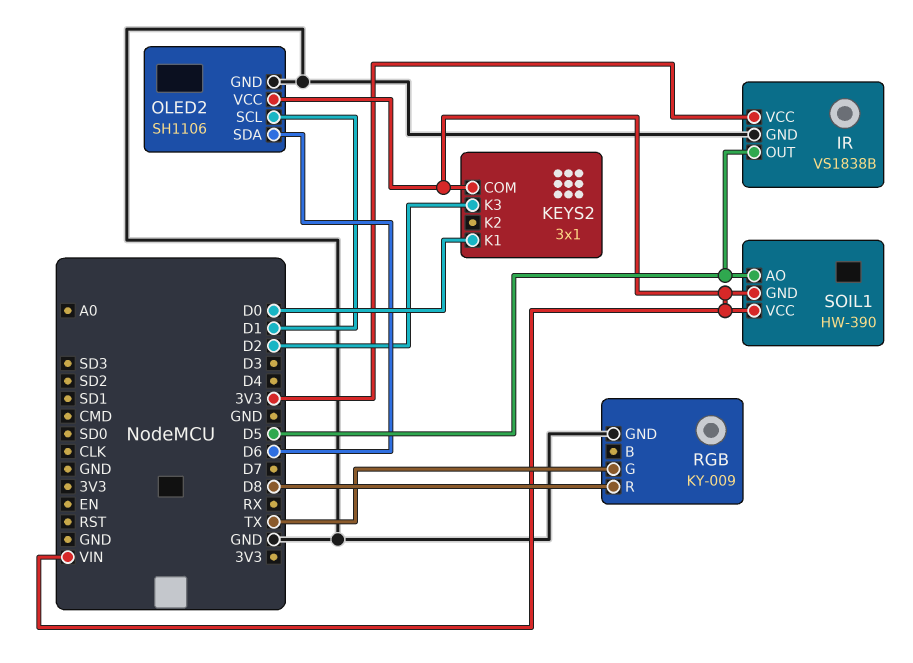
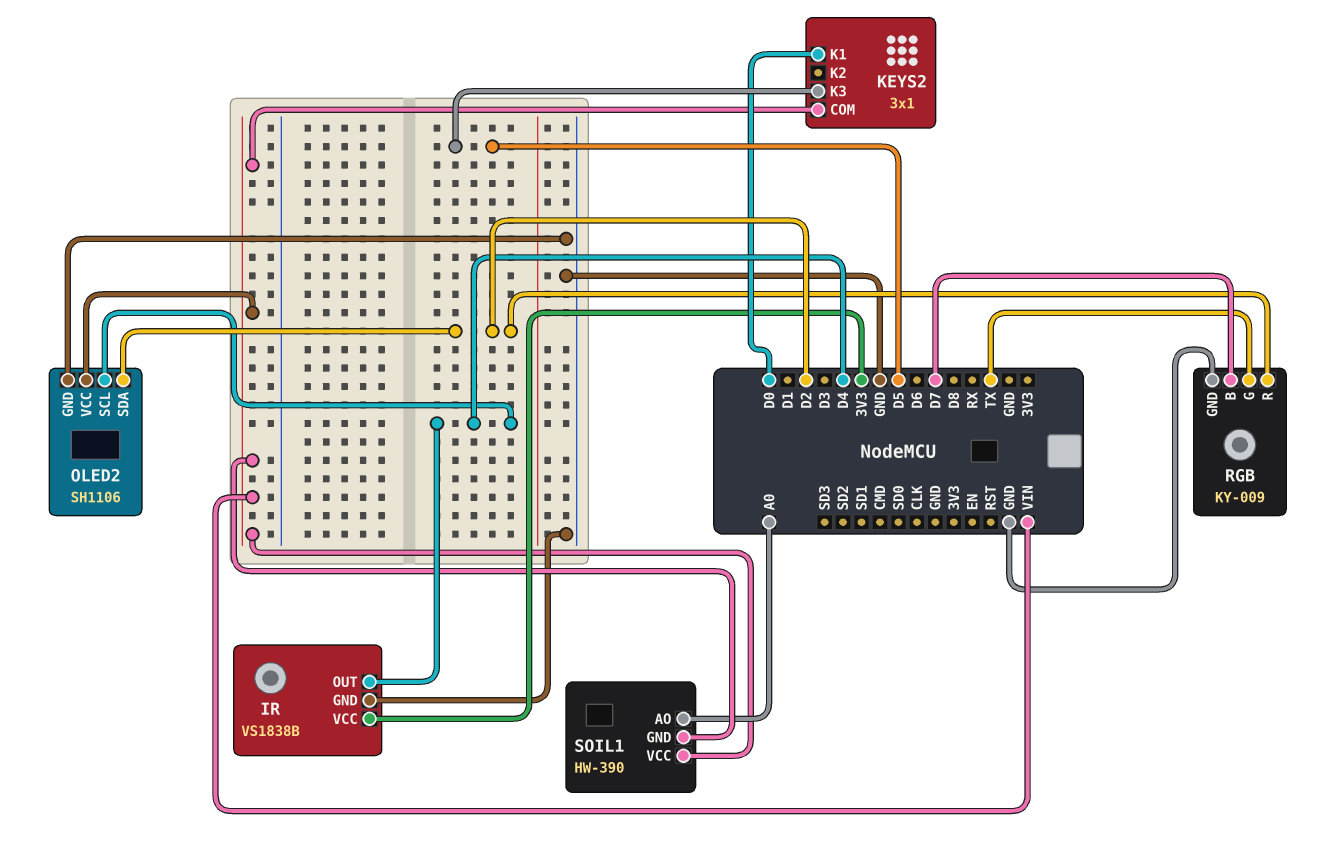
IR pin OUT: D5 -> D4
KEYS2 pin K3: D2 -> D5
OLED2 pin SCL: D1 -> D4
OLED2 pin SDA: D6 -> D2
RGB pin B: none -> D7
RGB pin R: D8 -> D2
SOIL1 pin AO: D5 -> A0

